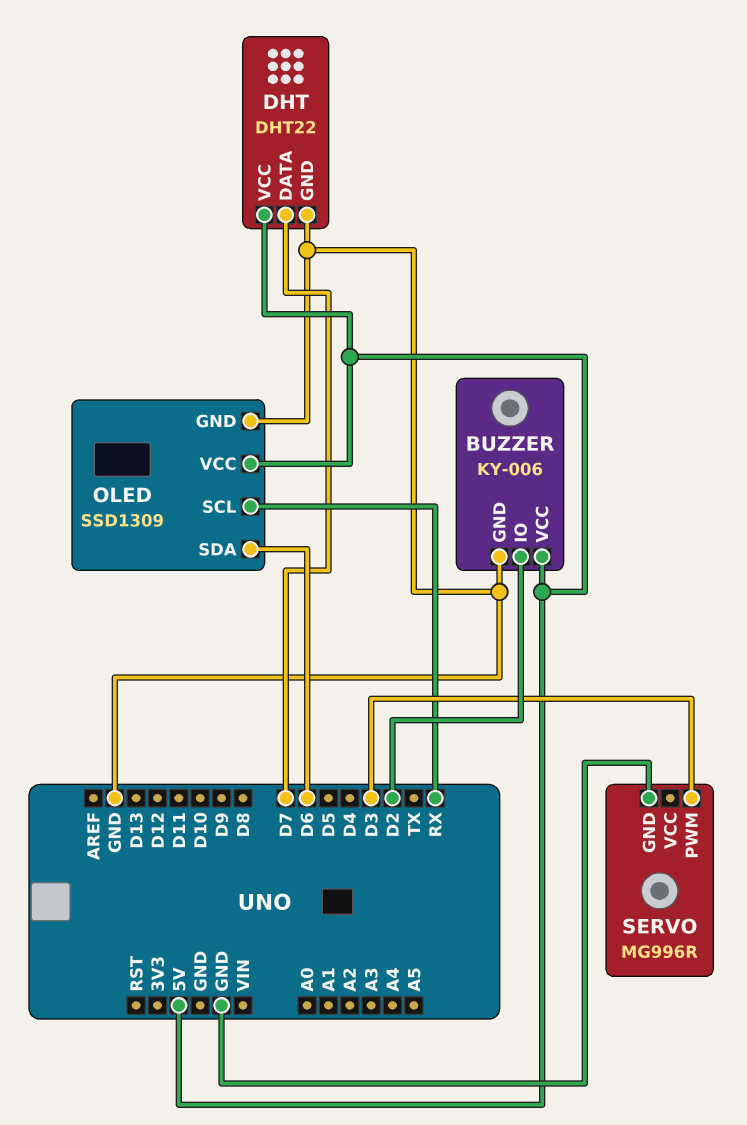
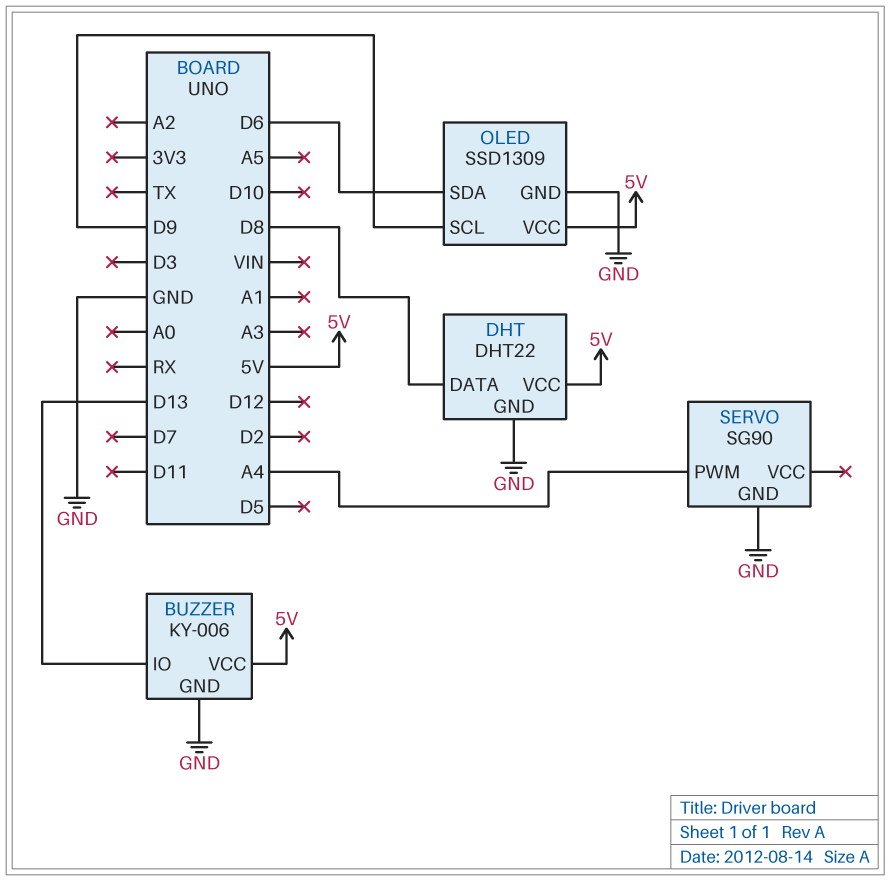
BUZZER pin IO: D2 -> D13
DHT pin DATA: D7 -> D8
OLED pin SCL: RX -> D9
SERVO: MG996R -> SG90
SERVO pin PWM: D3 -> A4

